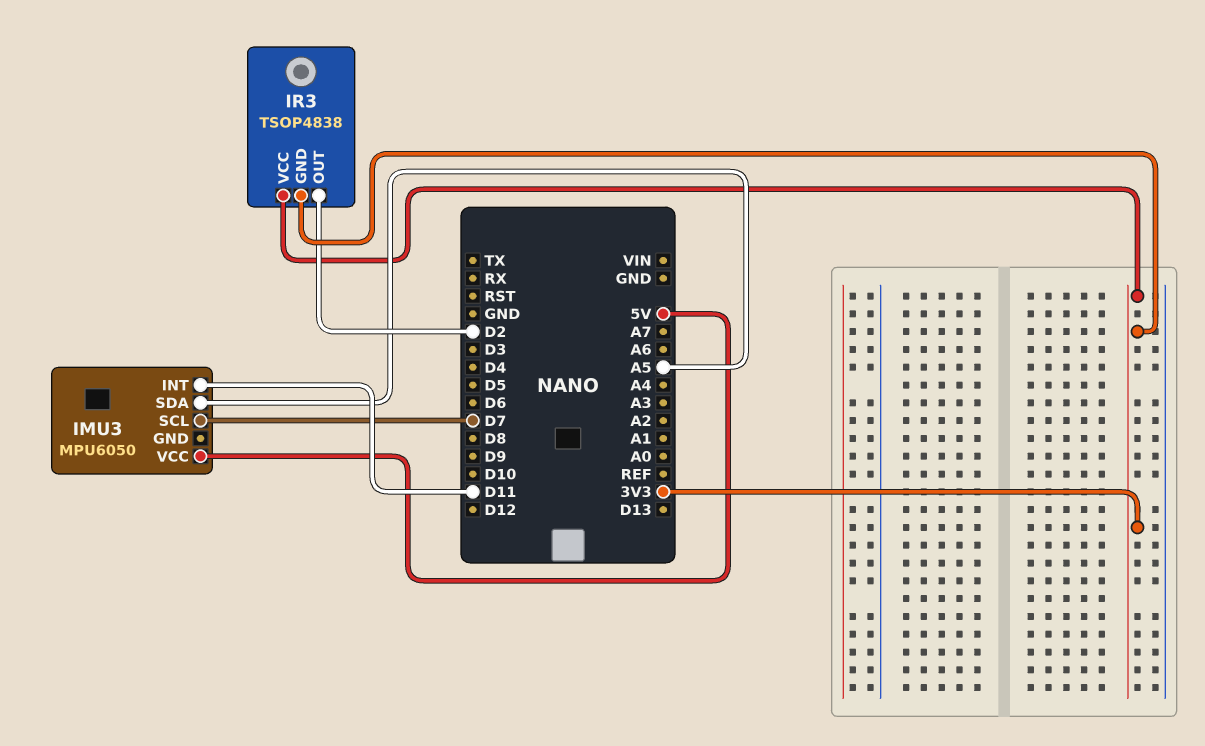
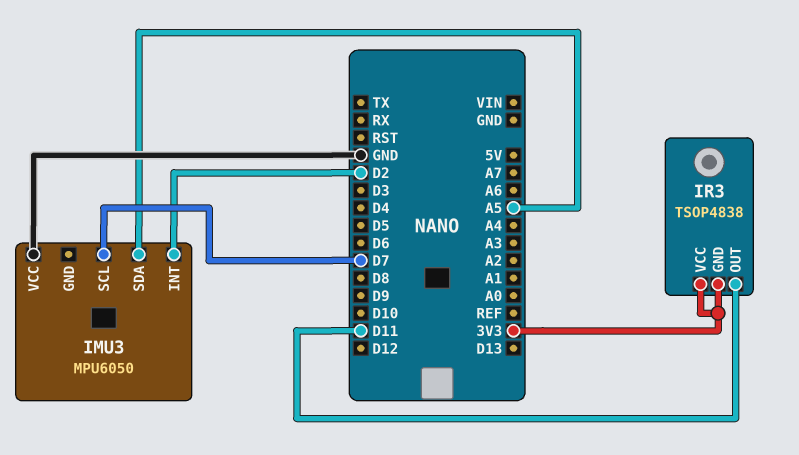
IMU3 pin INT: D11 -> D2
IMU3 pin VCC: 5V -> GND
IR3 pin OUT: D2 -> D11

